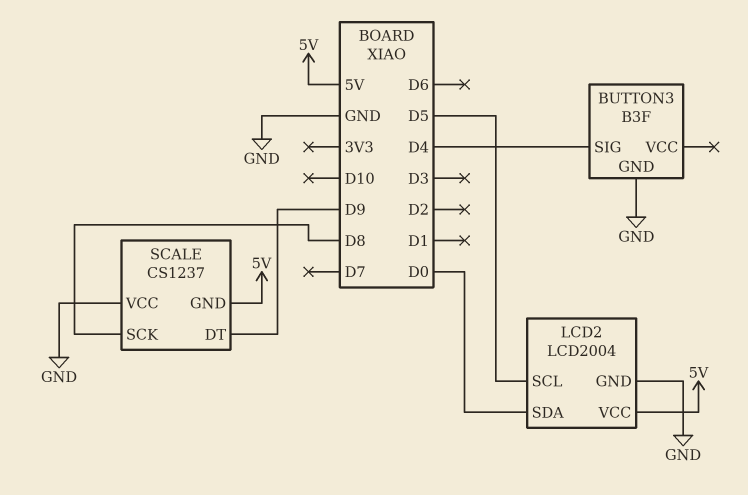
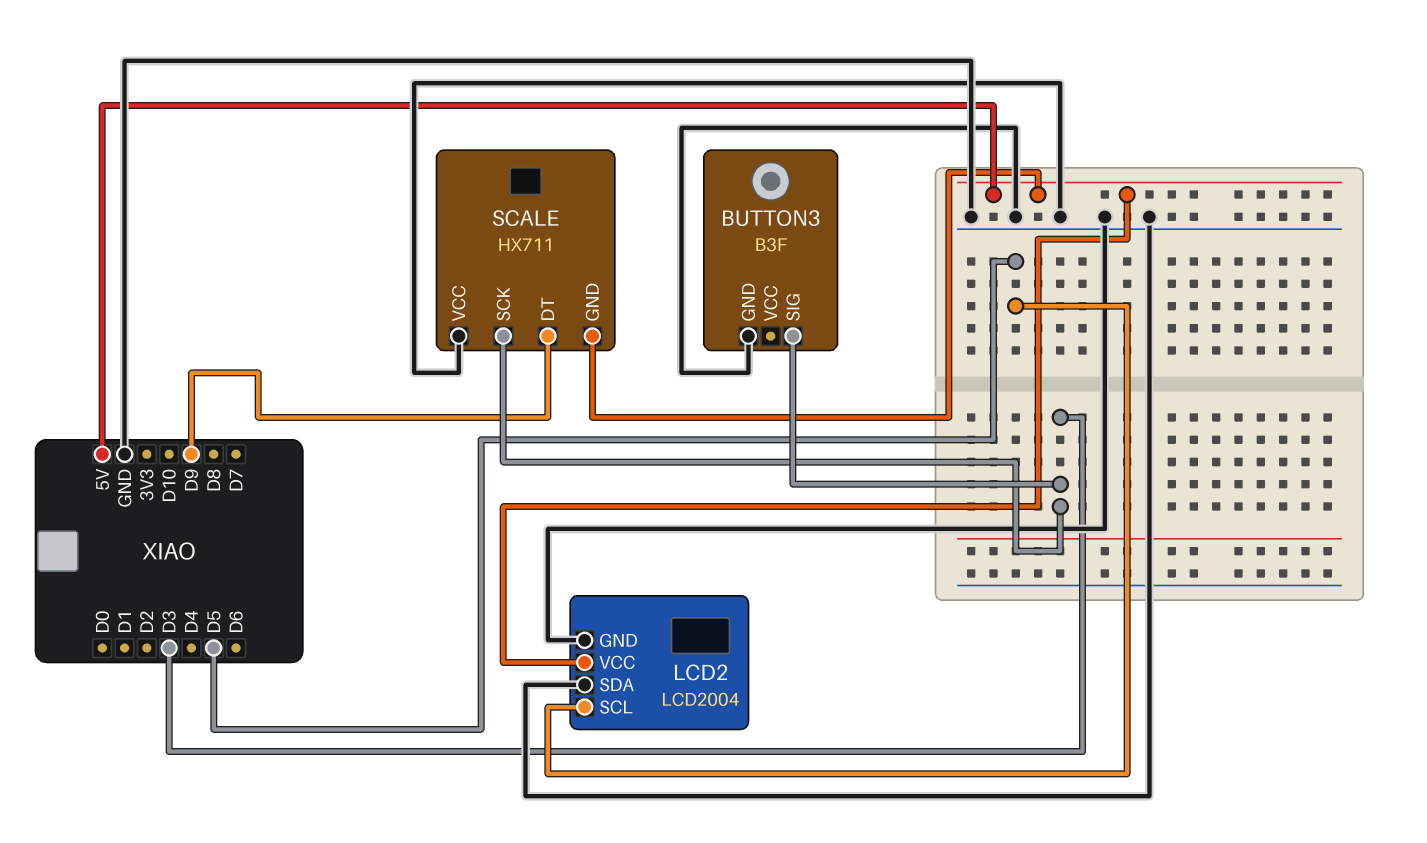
BUTTON3 pin SIG: D4 -> D3
LCD2 pin SDA: D0 -> GND
SCALE: CS1237 -> HX711
SCALE pin SCK: D8 -> D3

